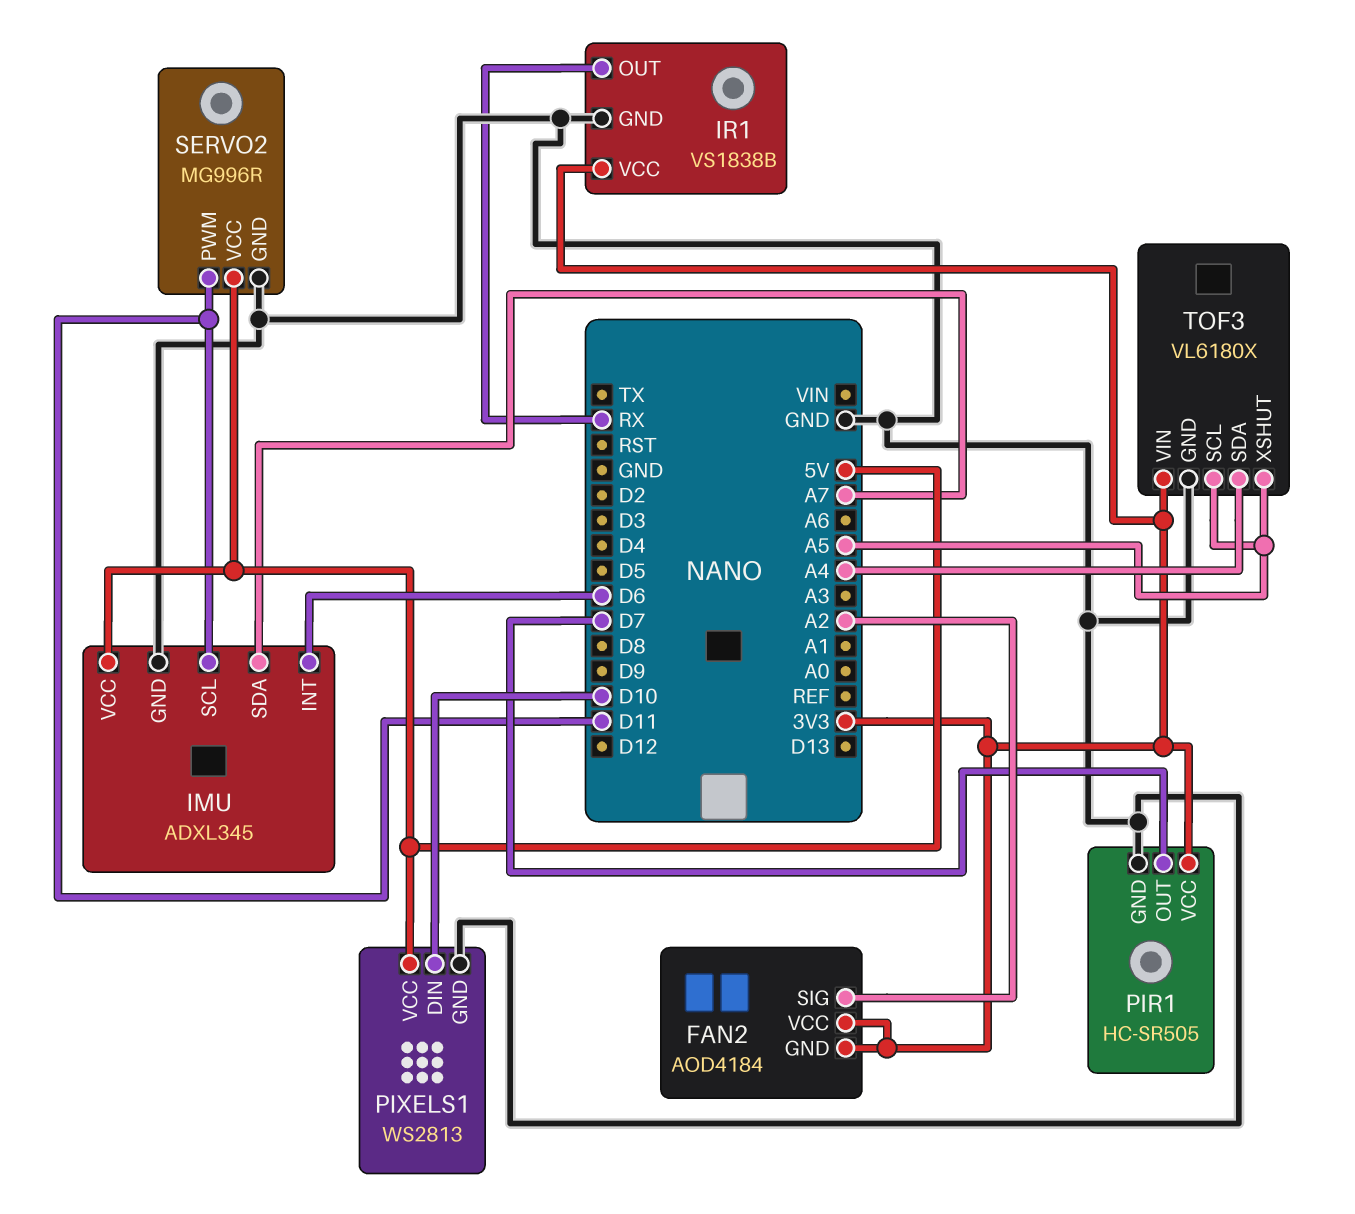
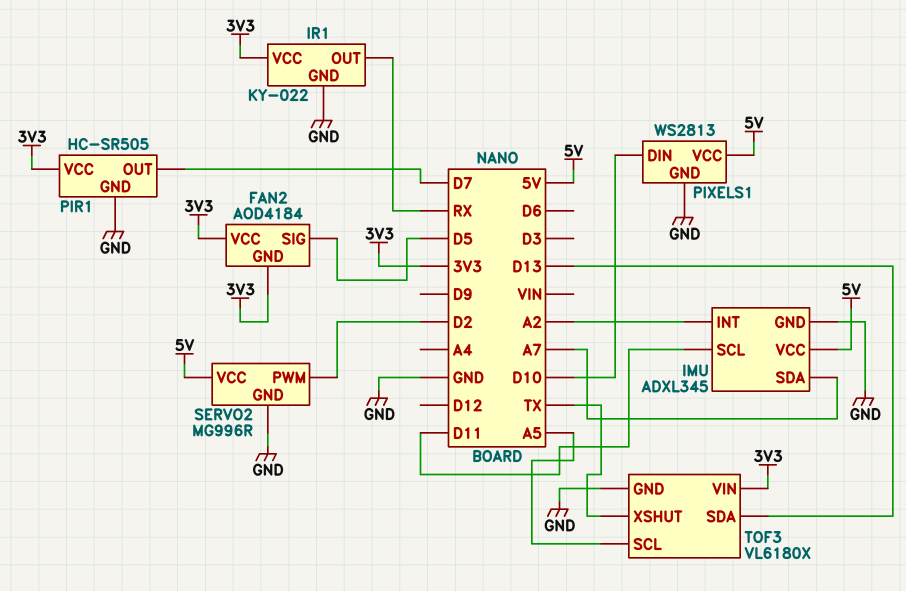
FAN2 pin SIG: A2 -> D5
IMU pin INT: D6 -> A2
IR1: VS1838B -> KY-022
SERVO2 pin PWM: D11 -> D2
TOF3 pin SDA: A4 -> D13
TOF3 pin XSHUT: A5 -> TX

